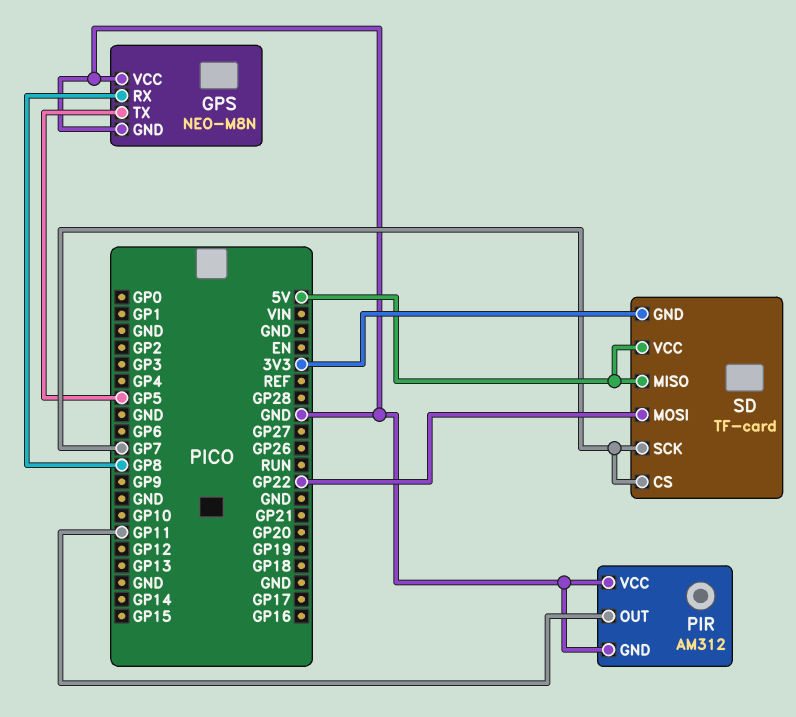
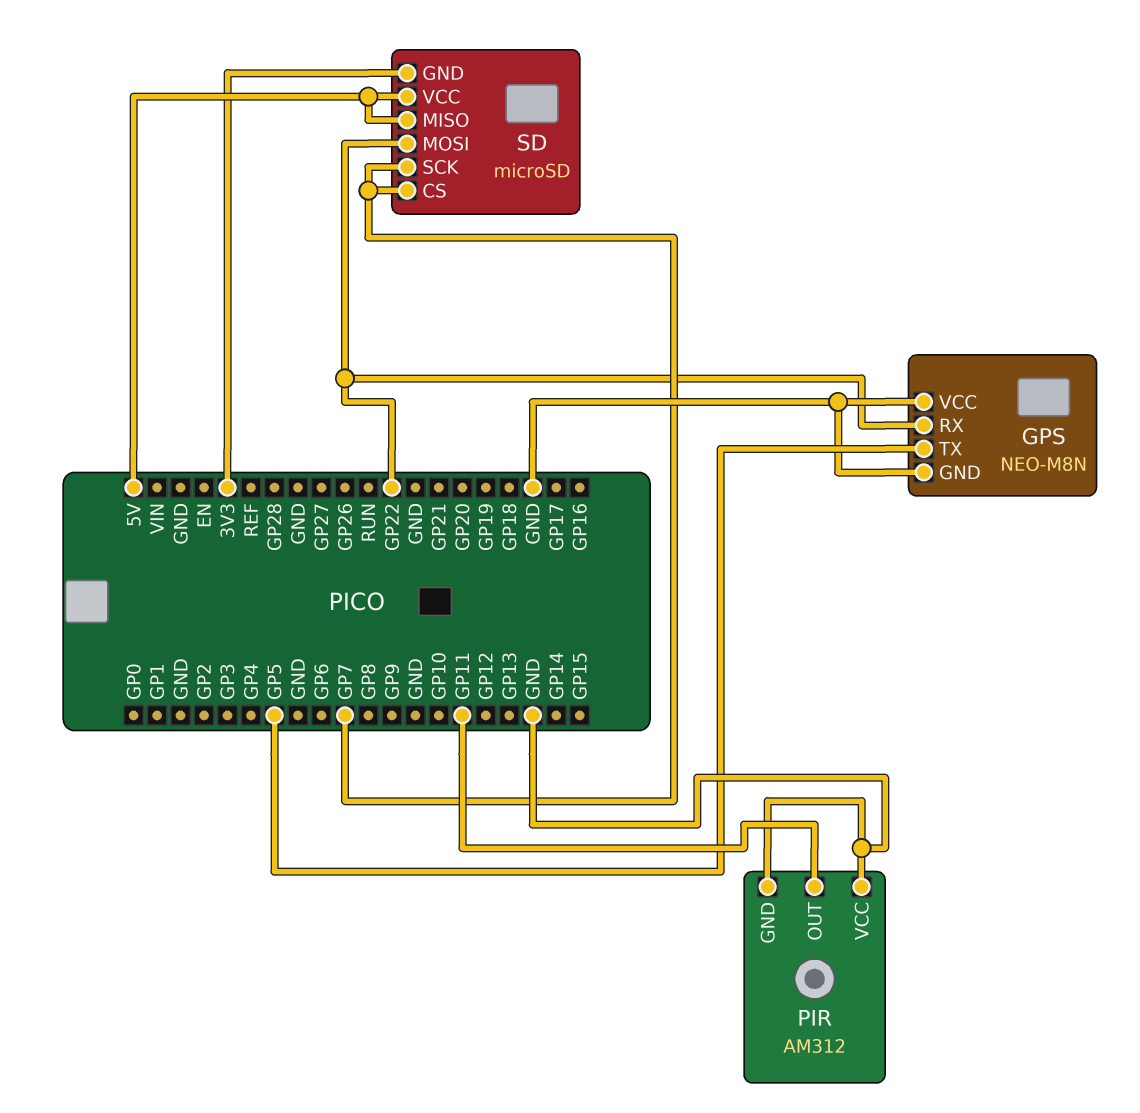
GPS pin RX: GP8 -> GP22
SD: TF-card -> microSD

